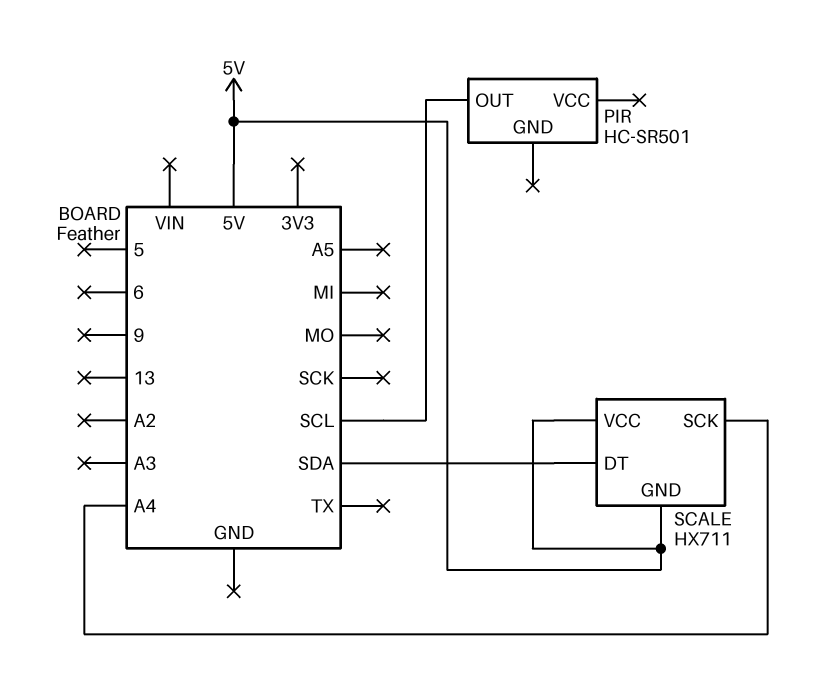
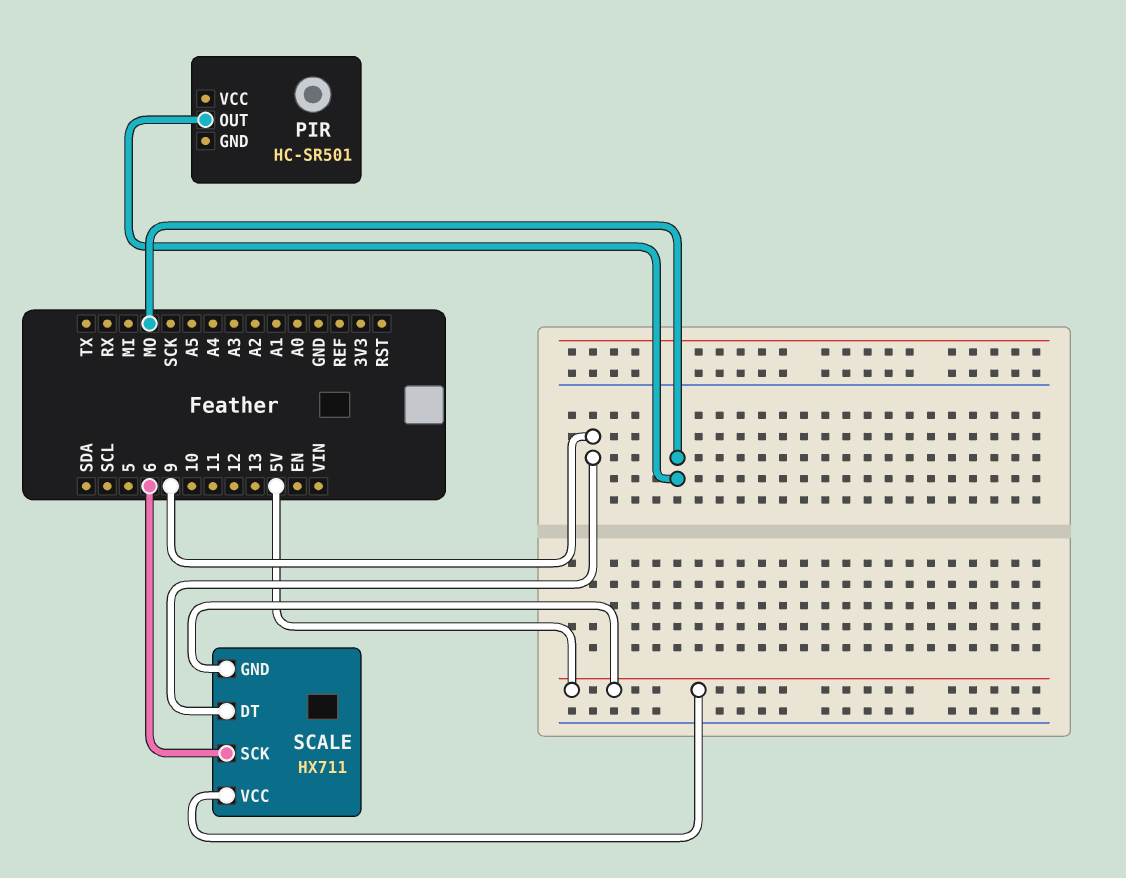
PIR pin OUT: SCL -> MO
SCALE pin DT: SDA -> 9
SCALE pin SCK: A4 -> 6

